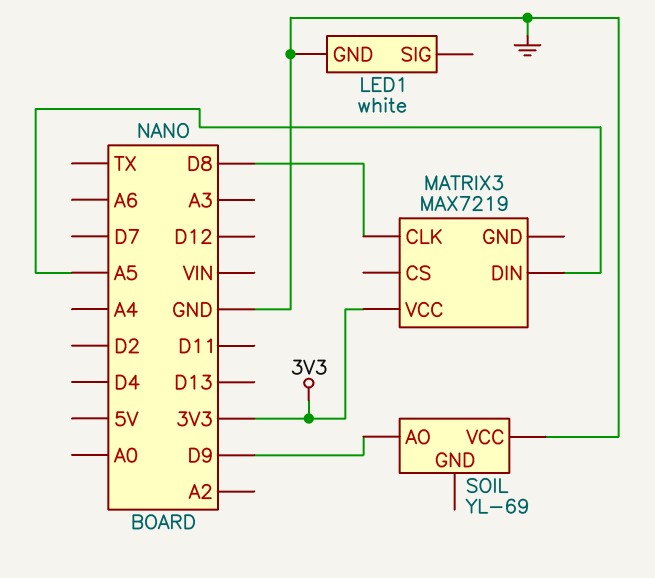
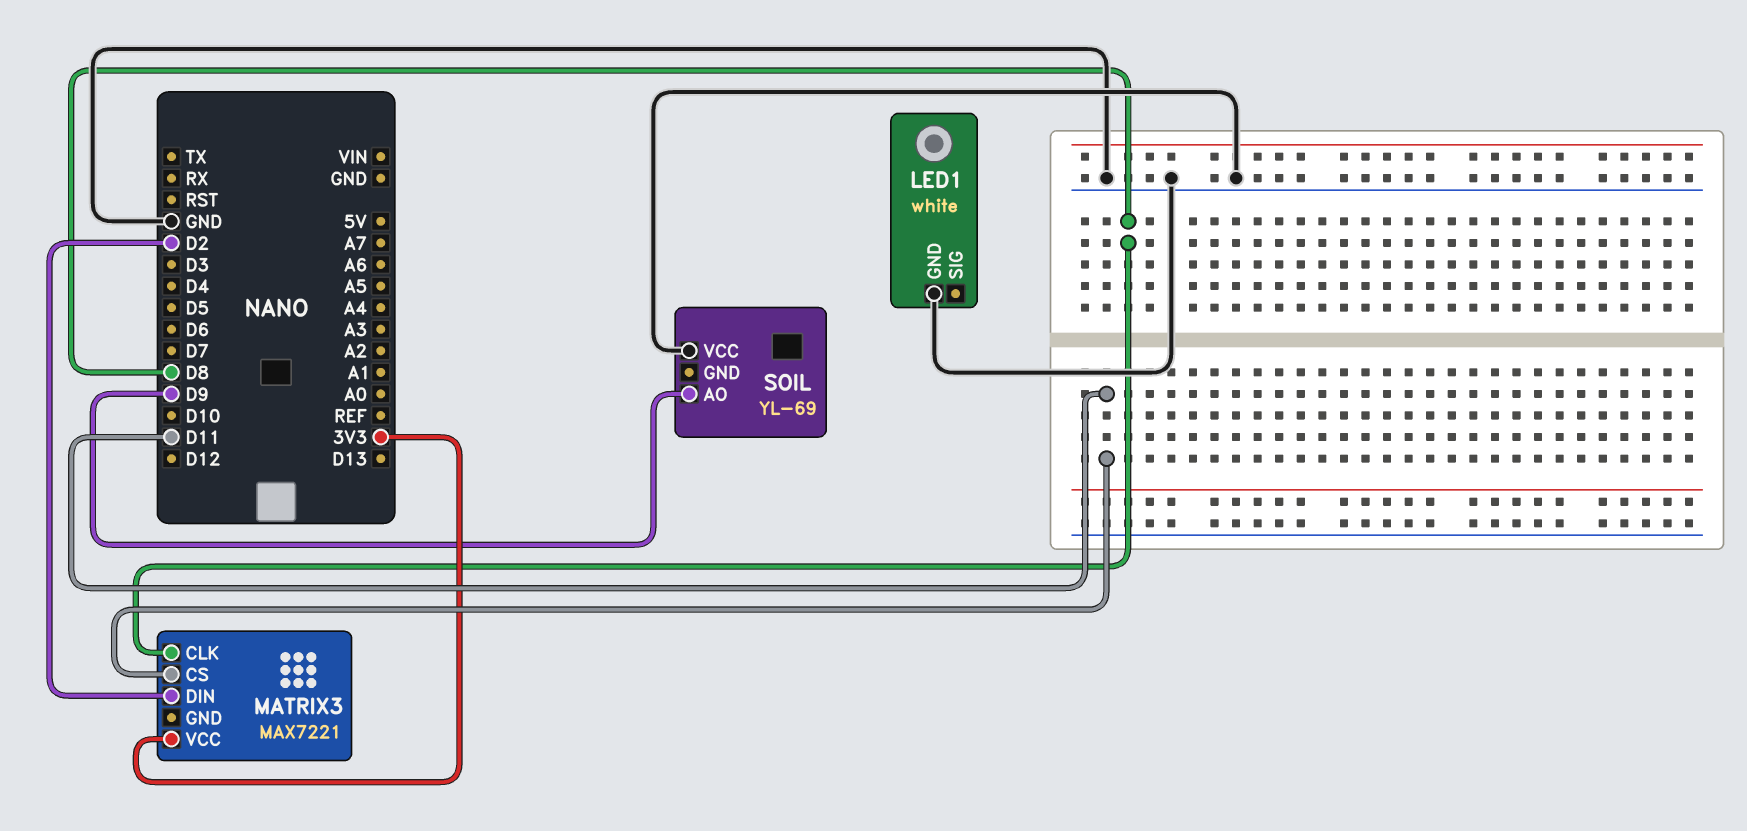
MATRIX3: MAX7219 -> MAX7221
MATRIX3 pin CS: none -> D11
MATRIX3 pin DIN: A5 -> D2

